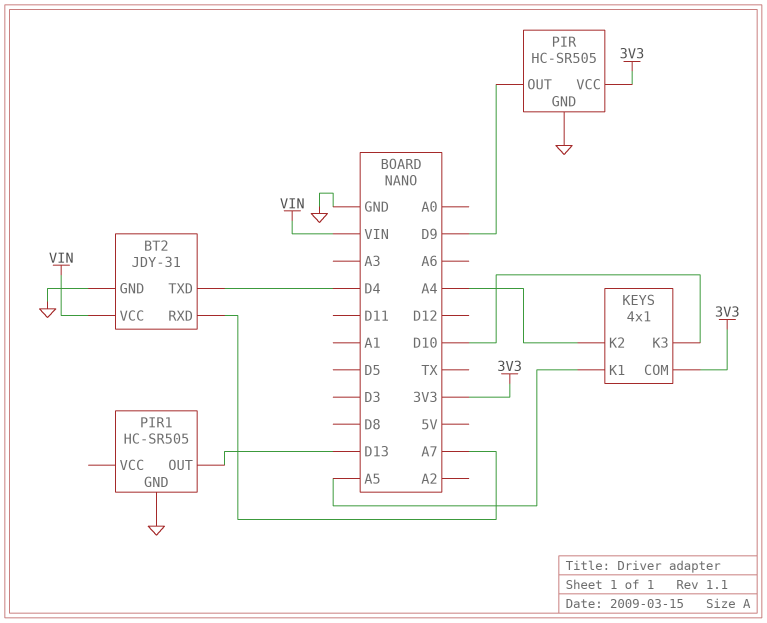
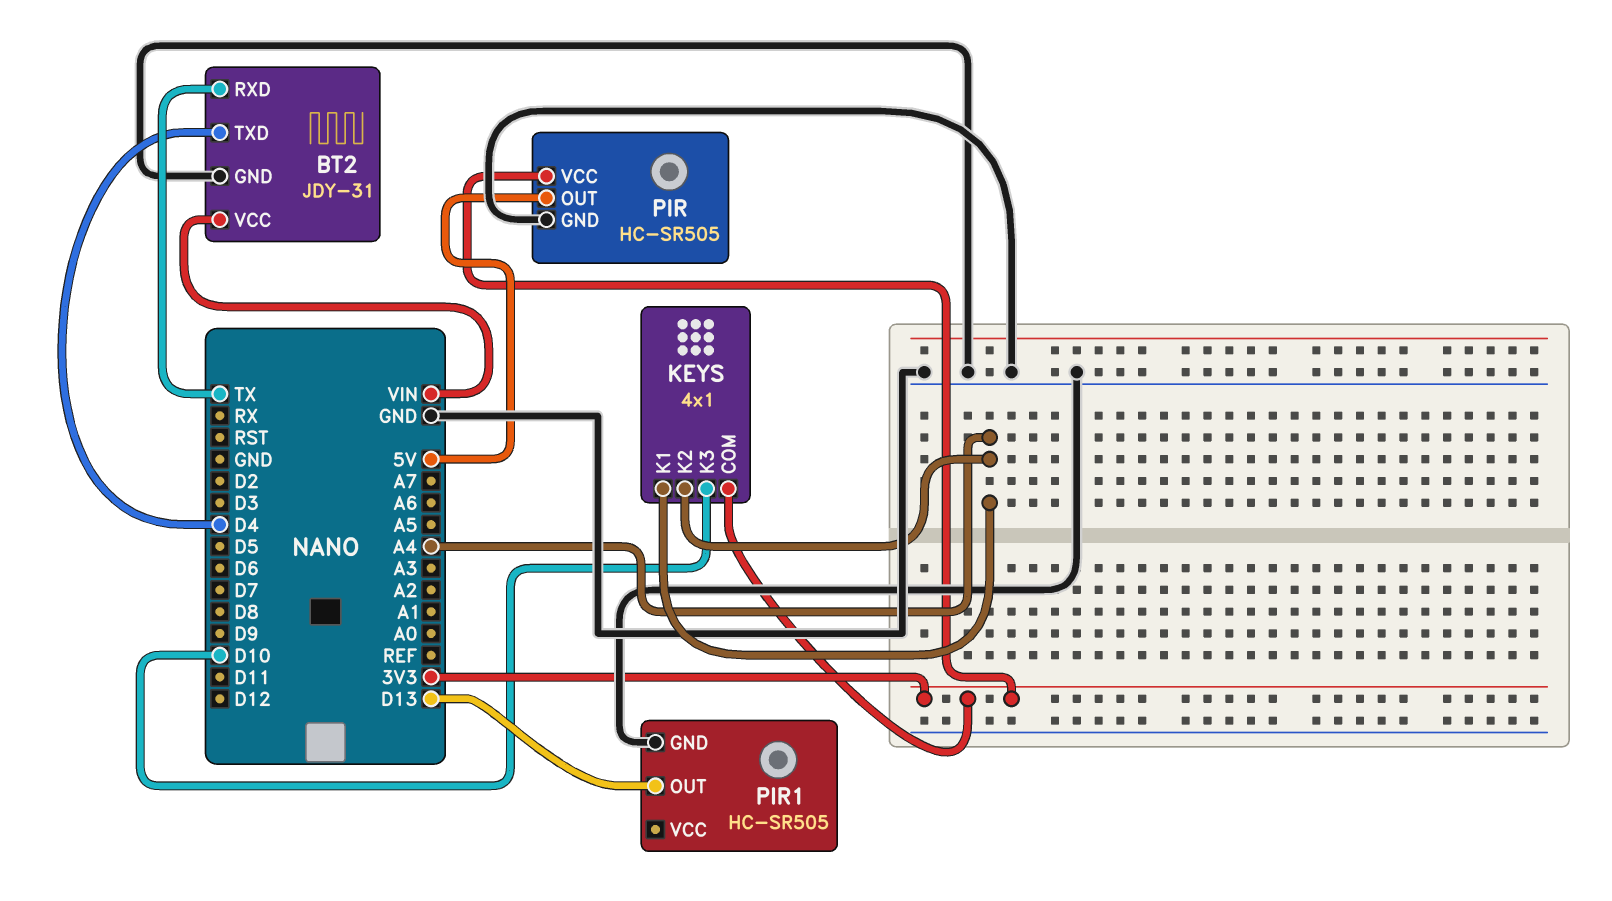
BT2 pin RXD: A7 -> TX
KEYS pin K1: A5 -> A4
PIR pin OUT: D9 -> 5V

